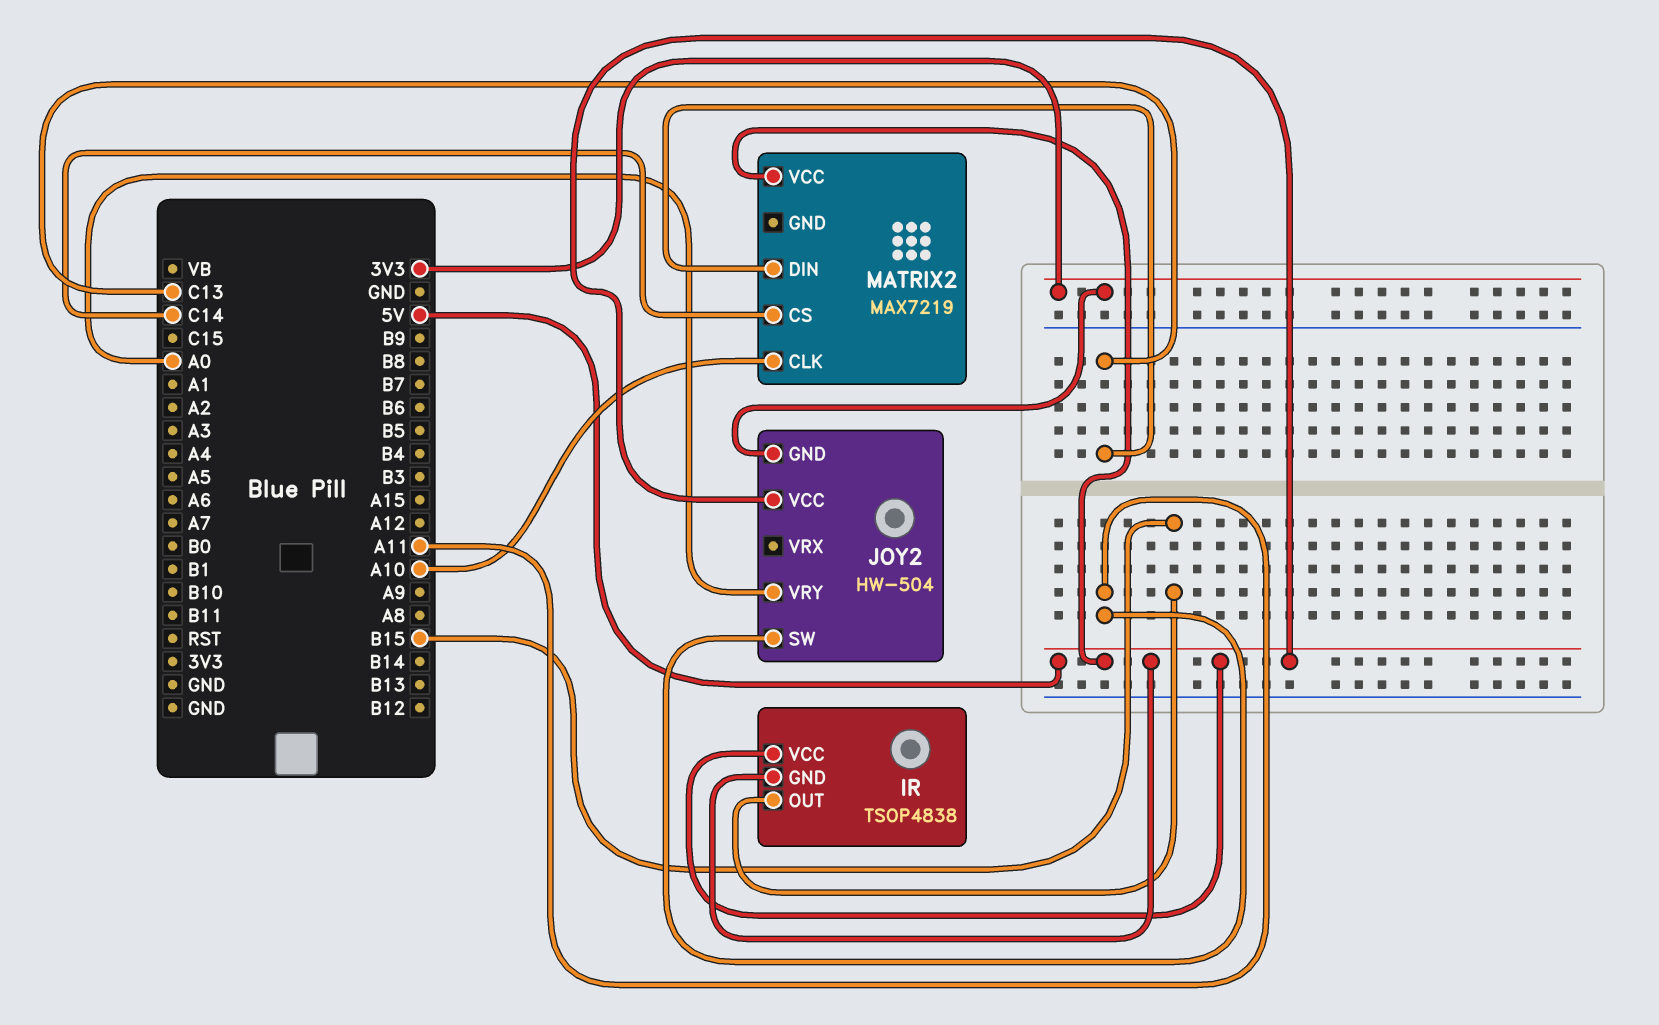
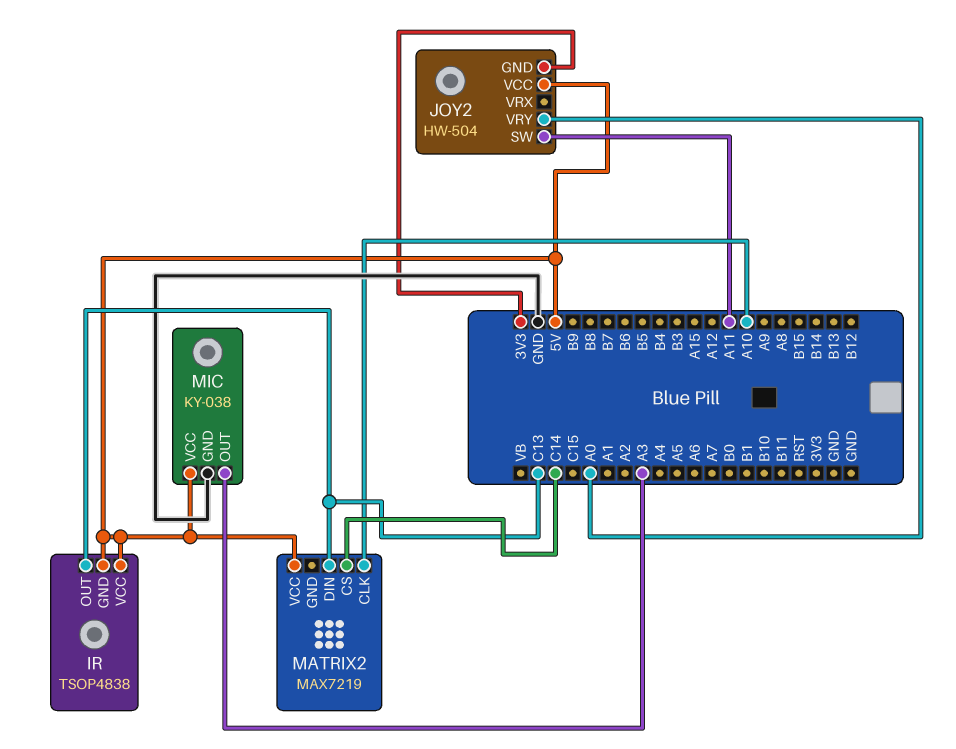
IR pin OUT: B15 -> C13
MIC: none -> KY-038
MIC pin GND: none -> GND
MIC pin OUT: none -> A3
MIC pin VCC: none -> 5V

